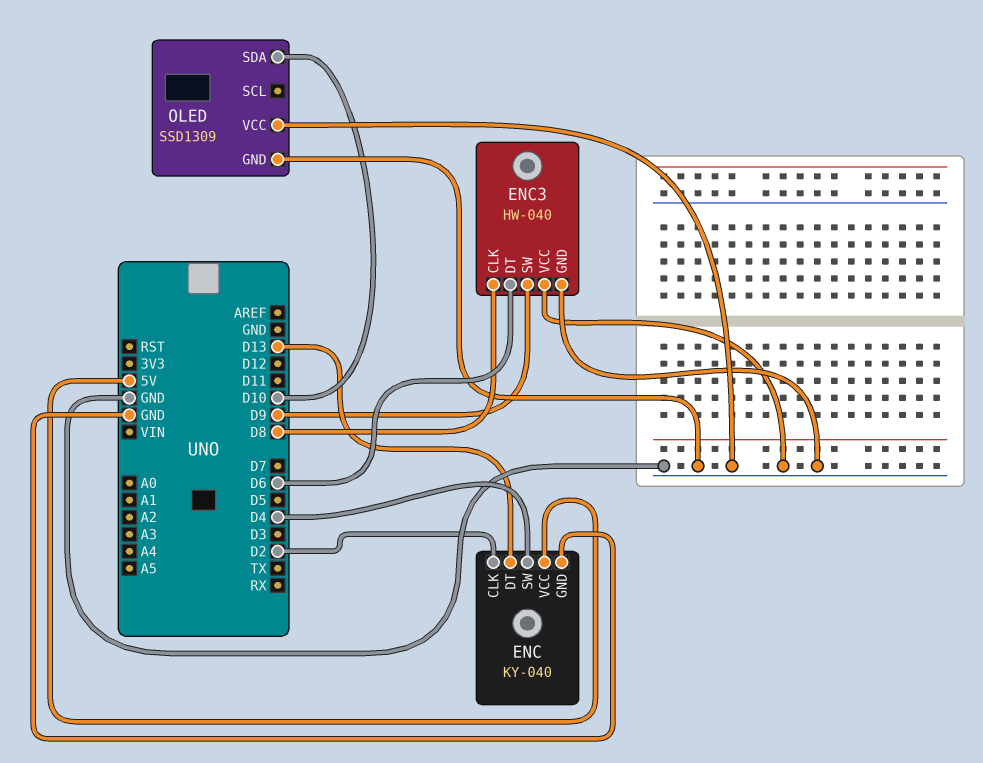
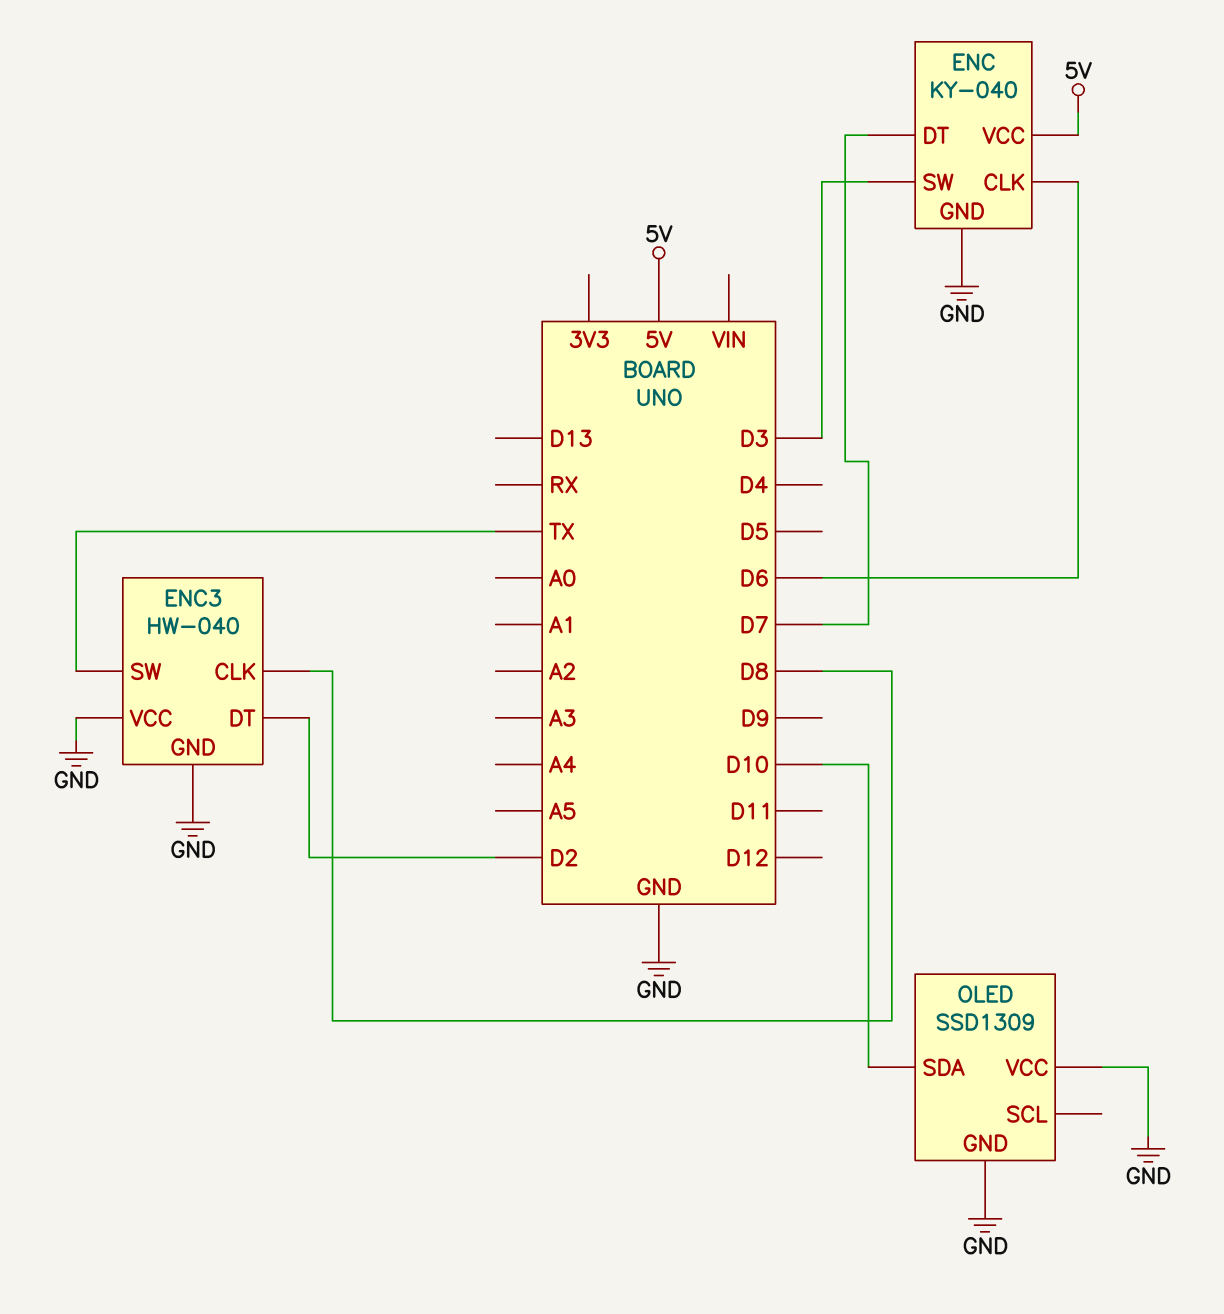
ENC pin CLK: D2 -> D6
ENC pin DT: D13 -> D7
ENC pin SW: D4 -> D3
ENC3 pin DT: D6 -> D2
ENC3 pin SW: D9 -> TX

